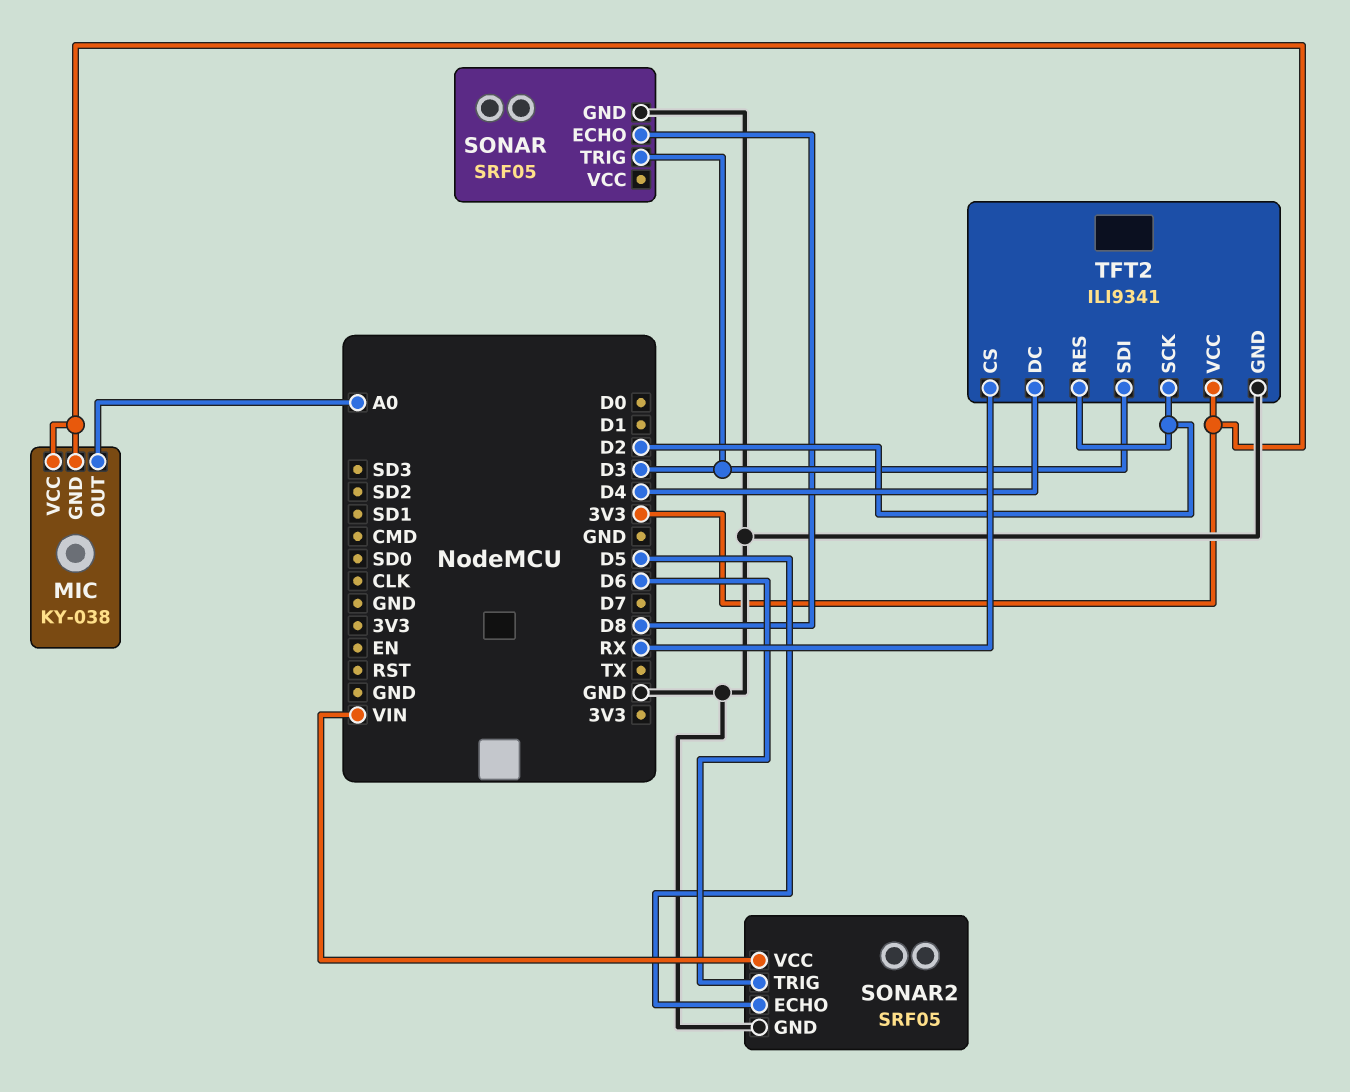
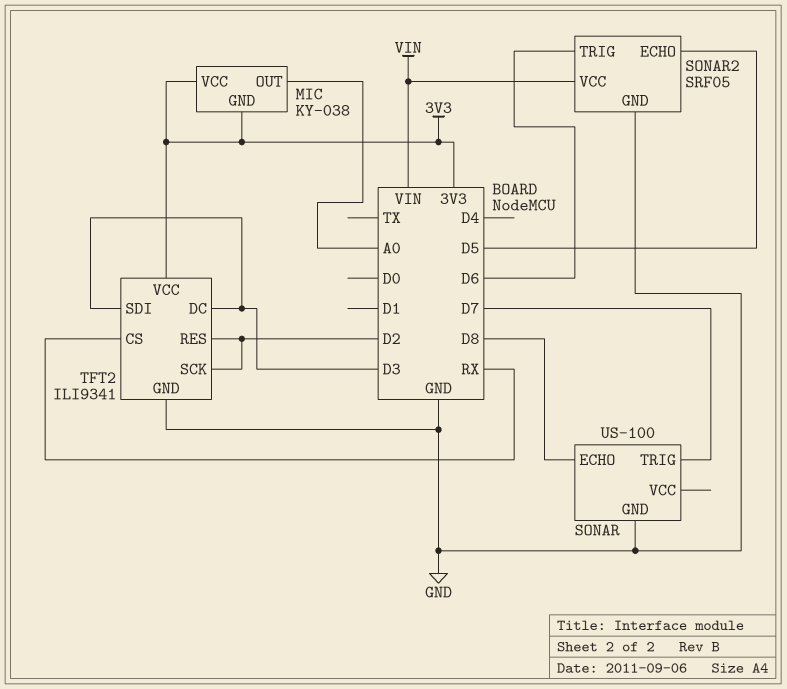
SONAR: SRF05 -> US-100
SONAR pin TRIG: D3 -> D7
TFT2 pin DC: D4 -> D3

